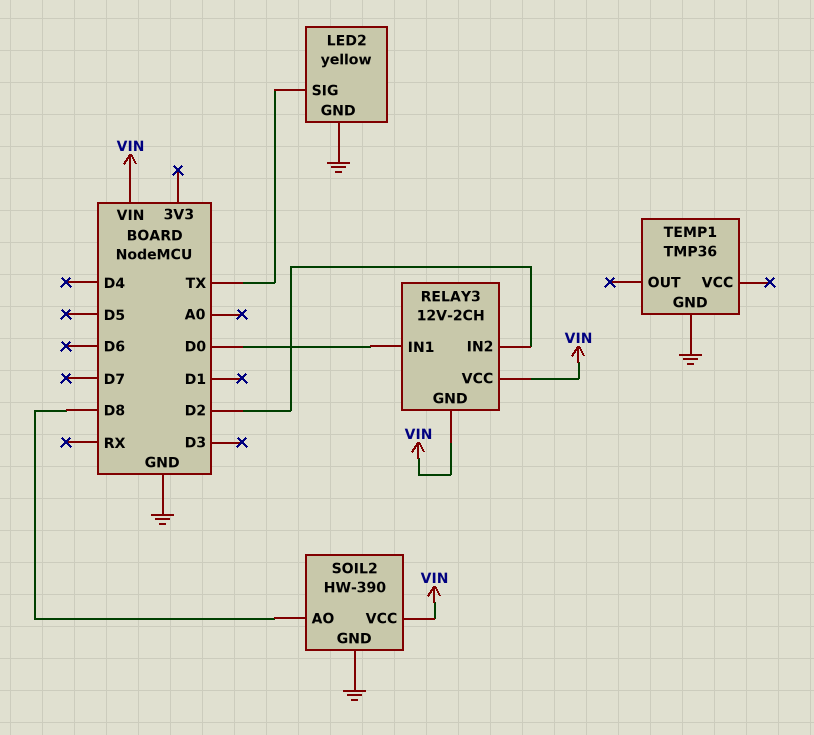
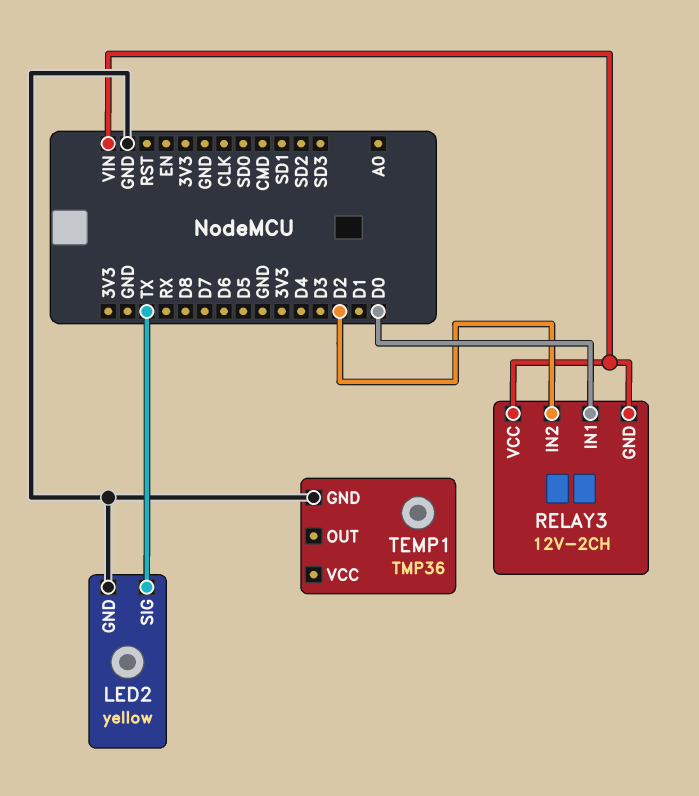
SOIL2: HW-390 -> none
SOIL2 pin AO: D8 -> none
SOIL2 pin GND: GND -> none
SOIL2 pin VCC: VIN -> none

